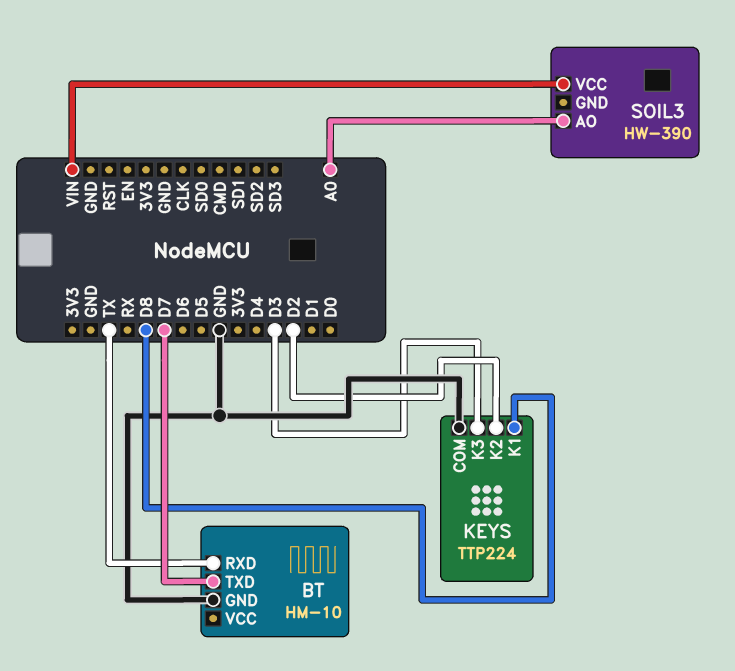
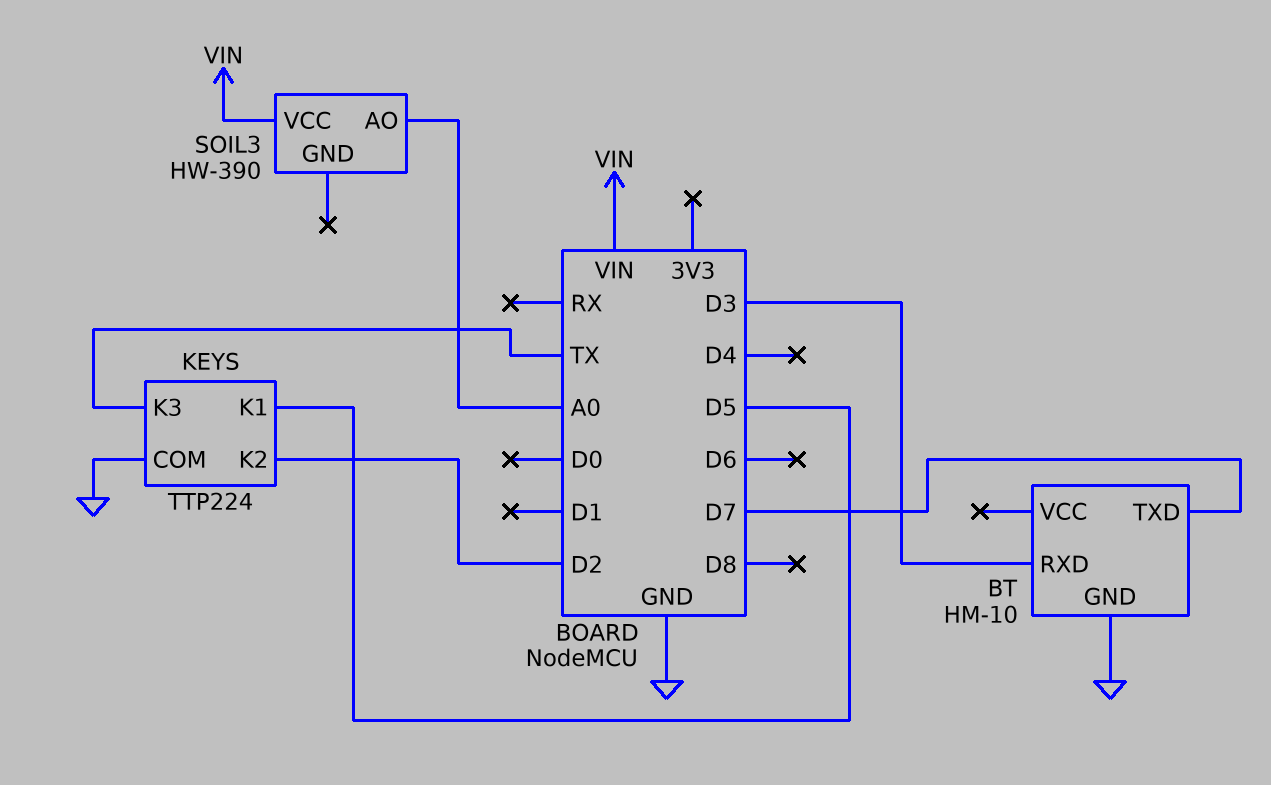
BT pin RXD: TX -> D3
KEYS pin K1: D8 -> D5
KEYS pin K3: D3 -> TX

